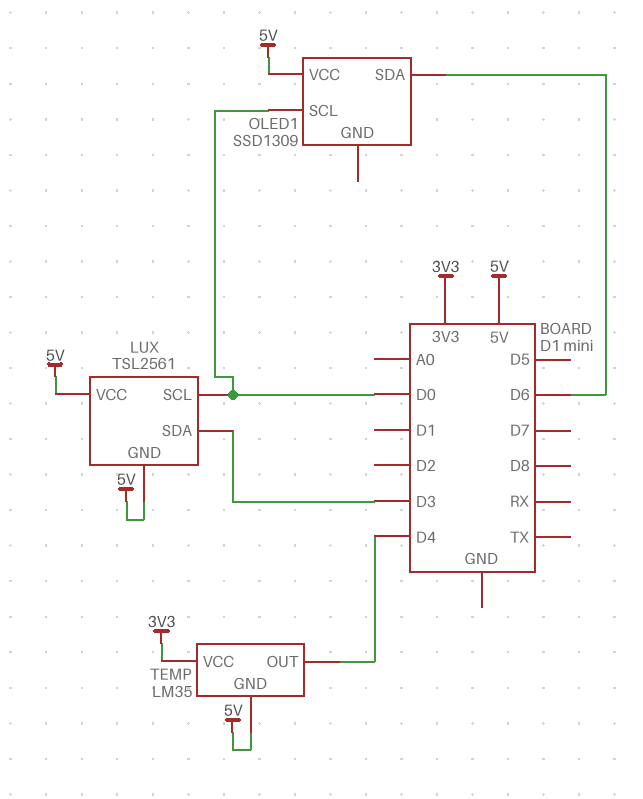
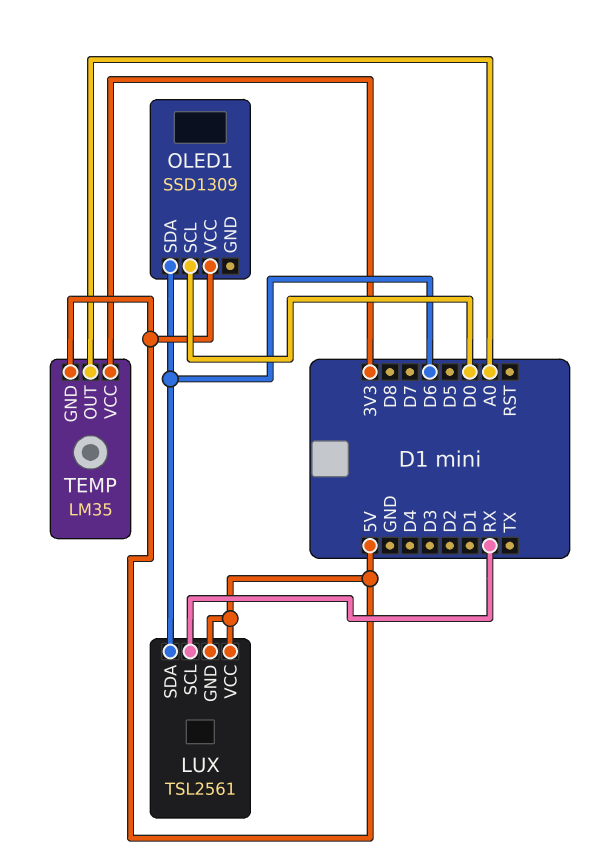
LUX pin SCL: D0 -> RX
LUX pin SDA: D3 -> D6
TEMP pin OUT: D4 -> A0

